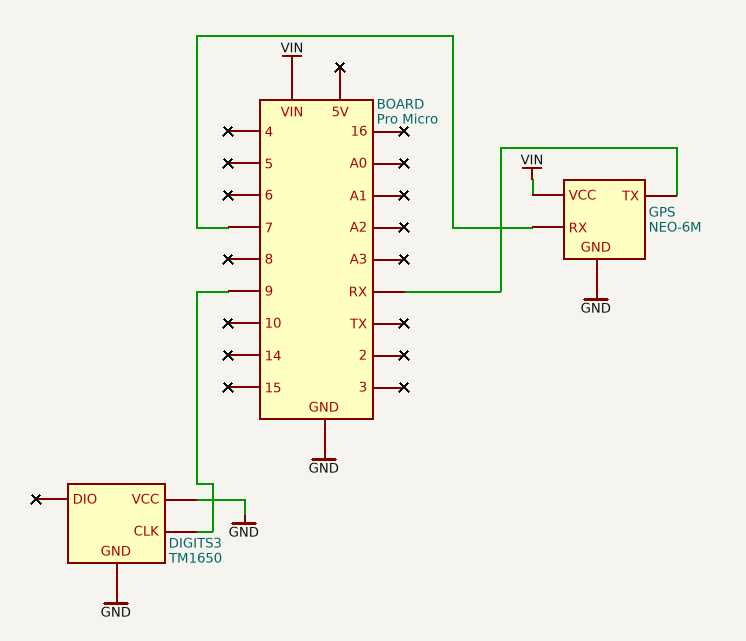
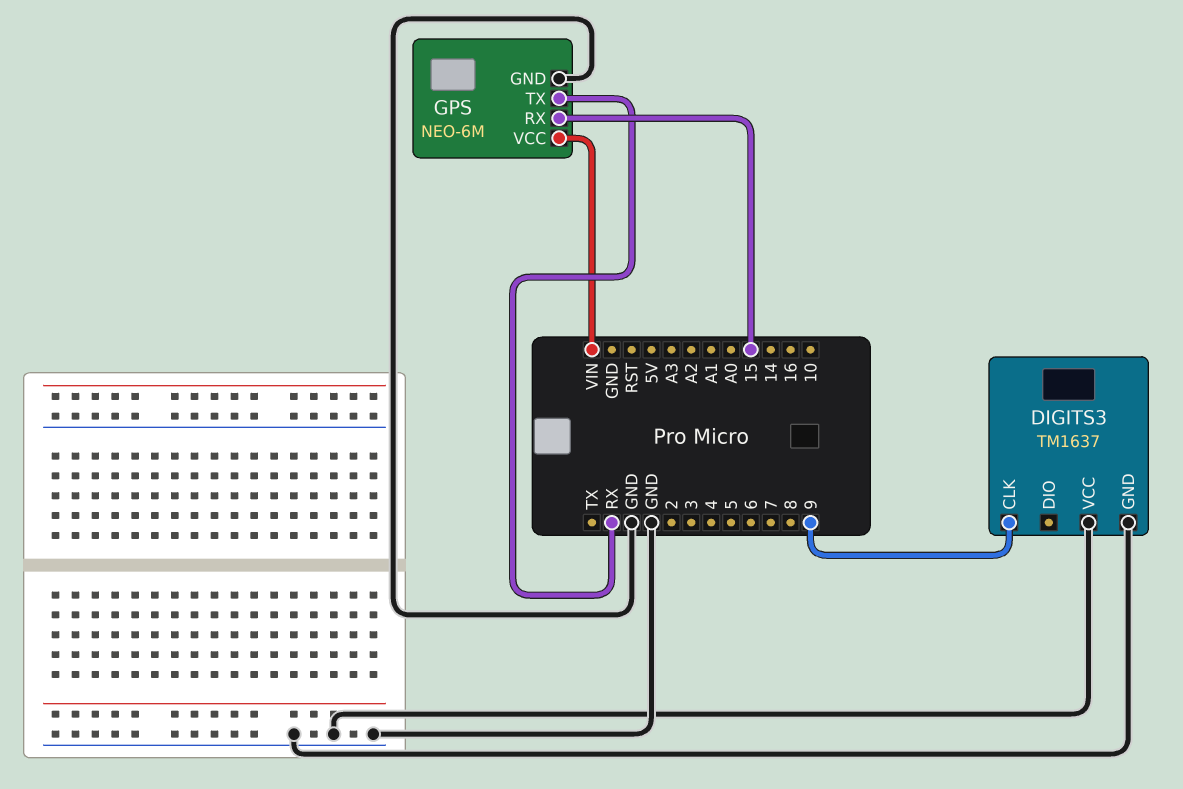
DIGITS3: TM1650 -> TM1637
GPS pin RX: 7 -> 15

